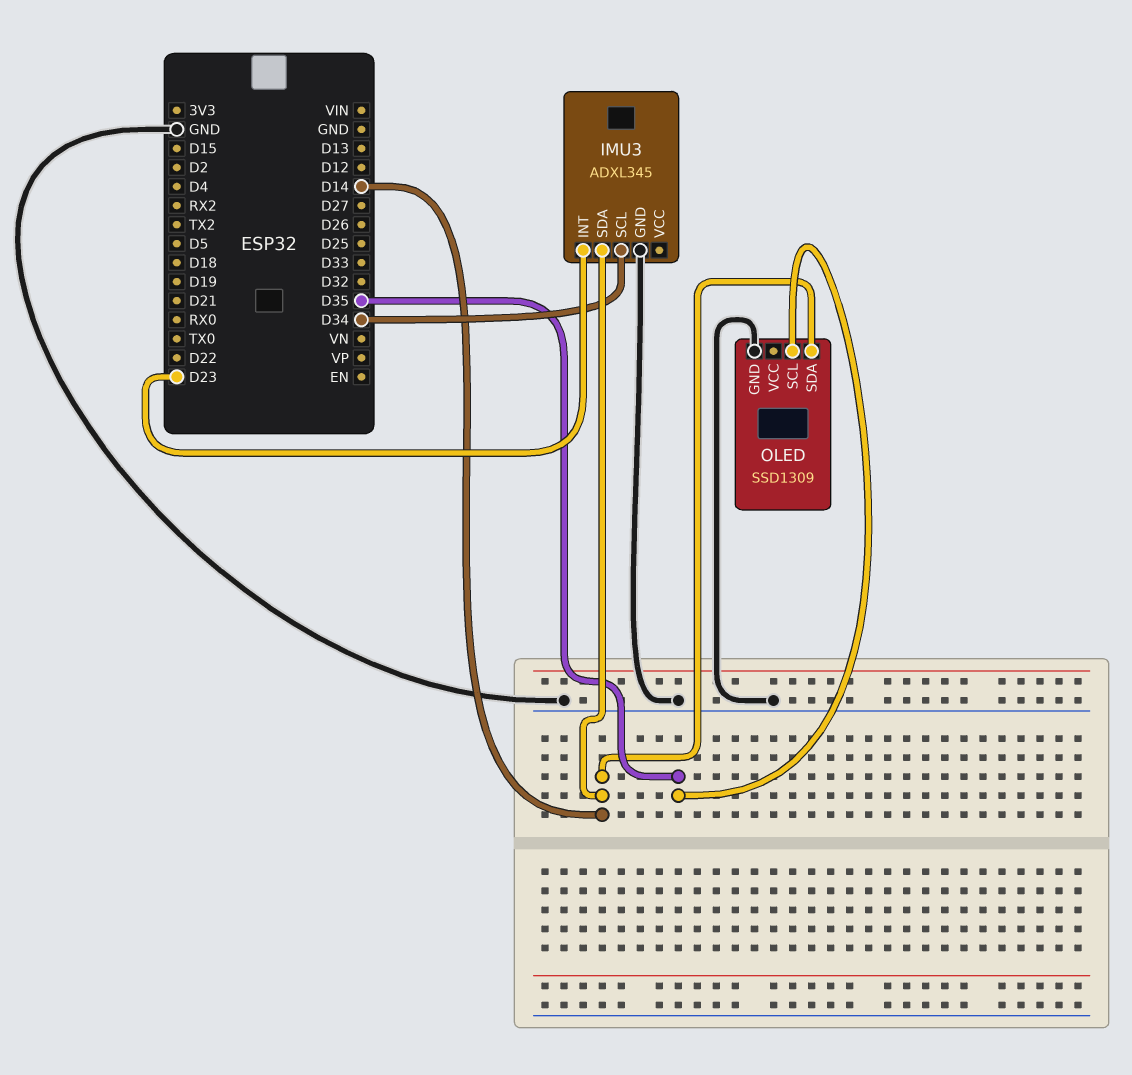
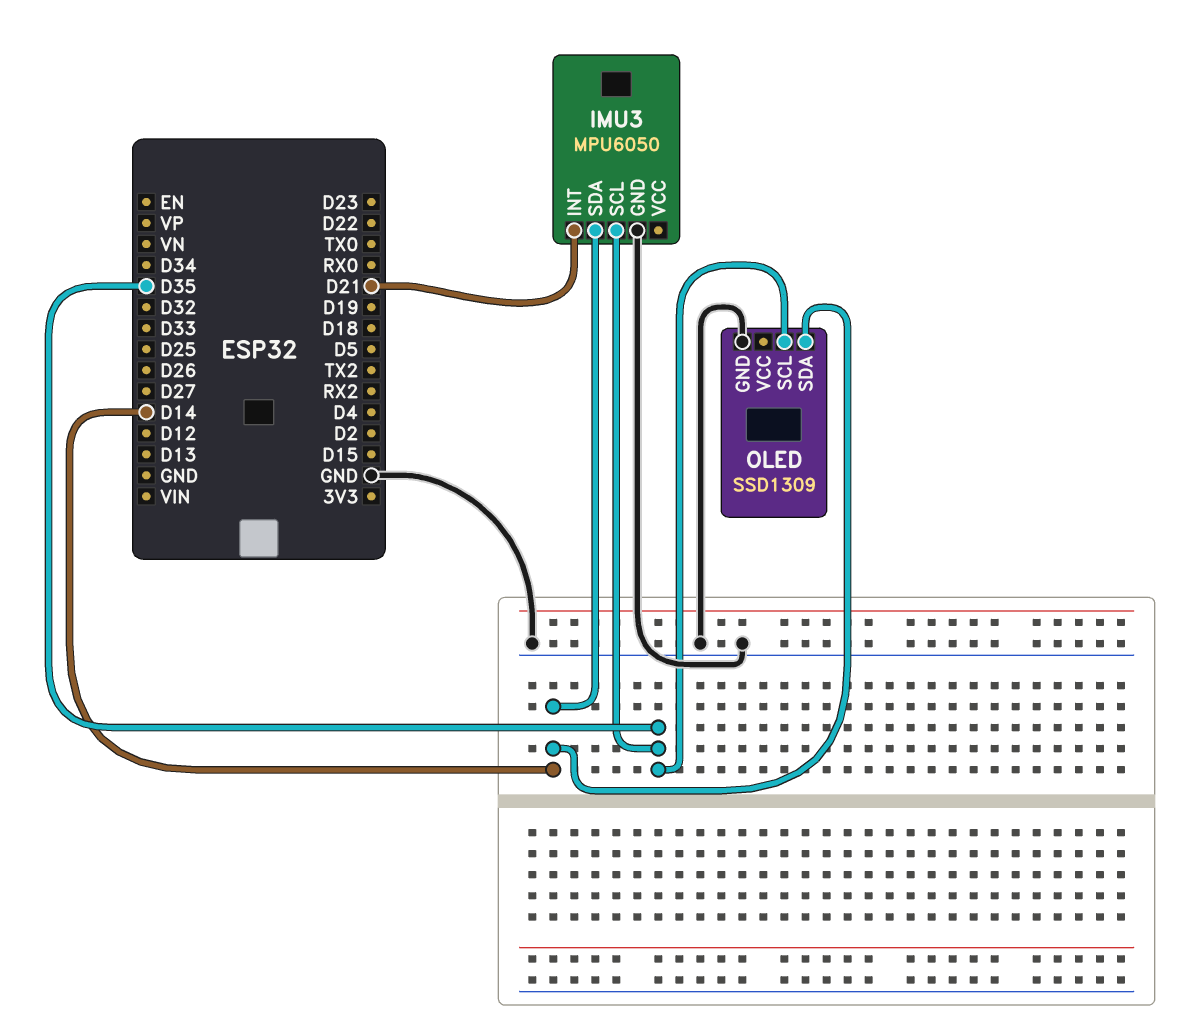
IMU3: ADXL345 -> MPU6050
IMU3 pin INT: D23 -> D21
IMU3 pin SCL: D34 -> D35

